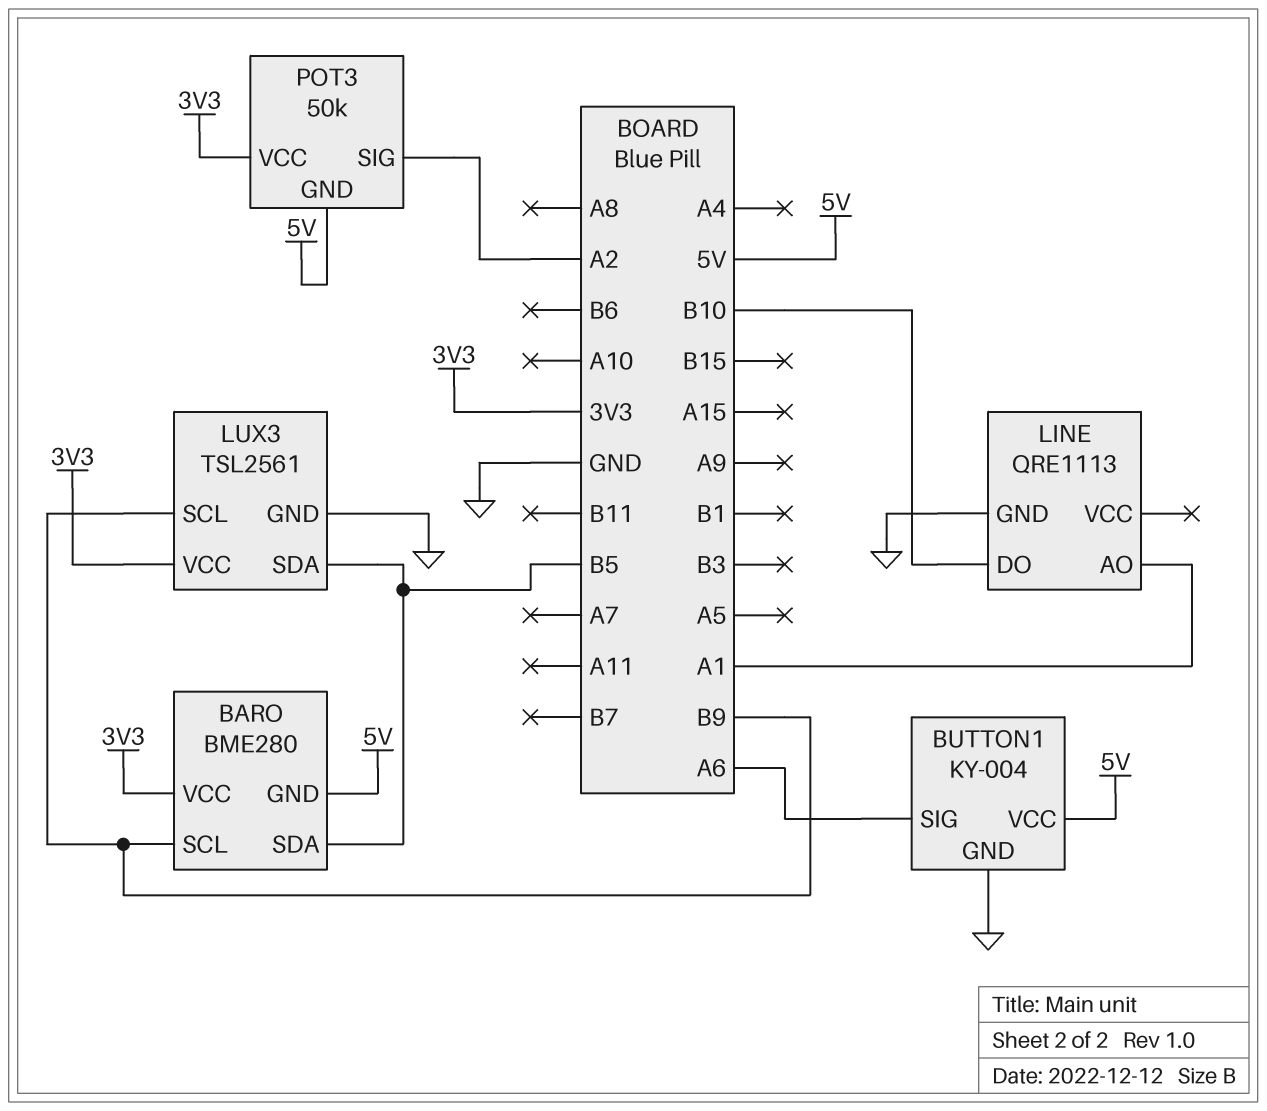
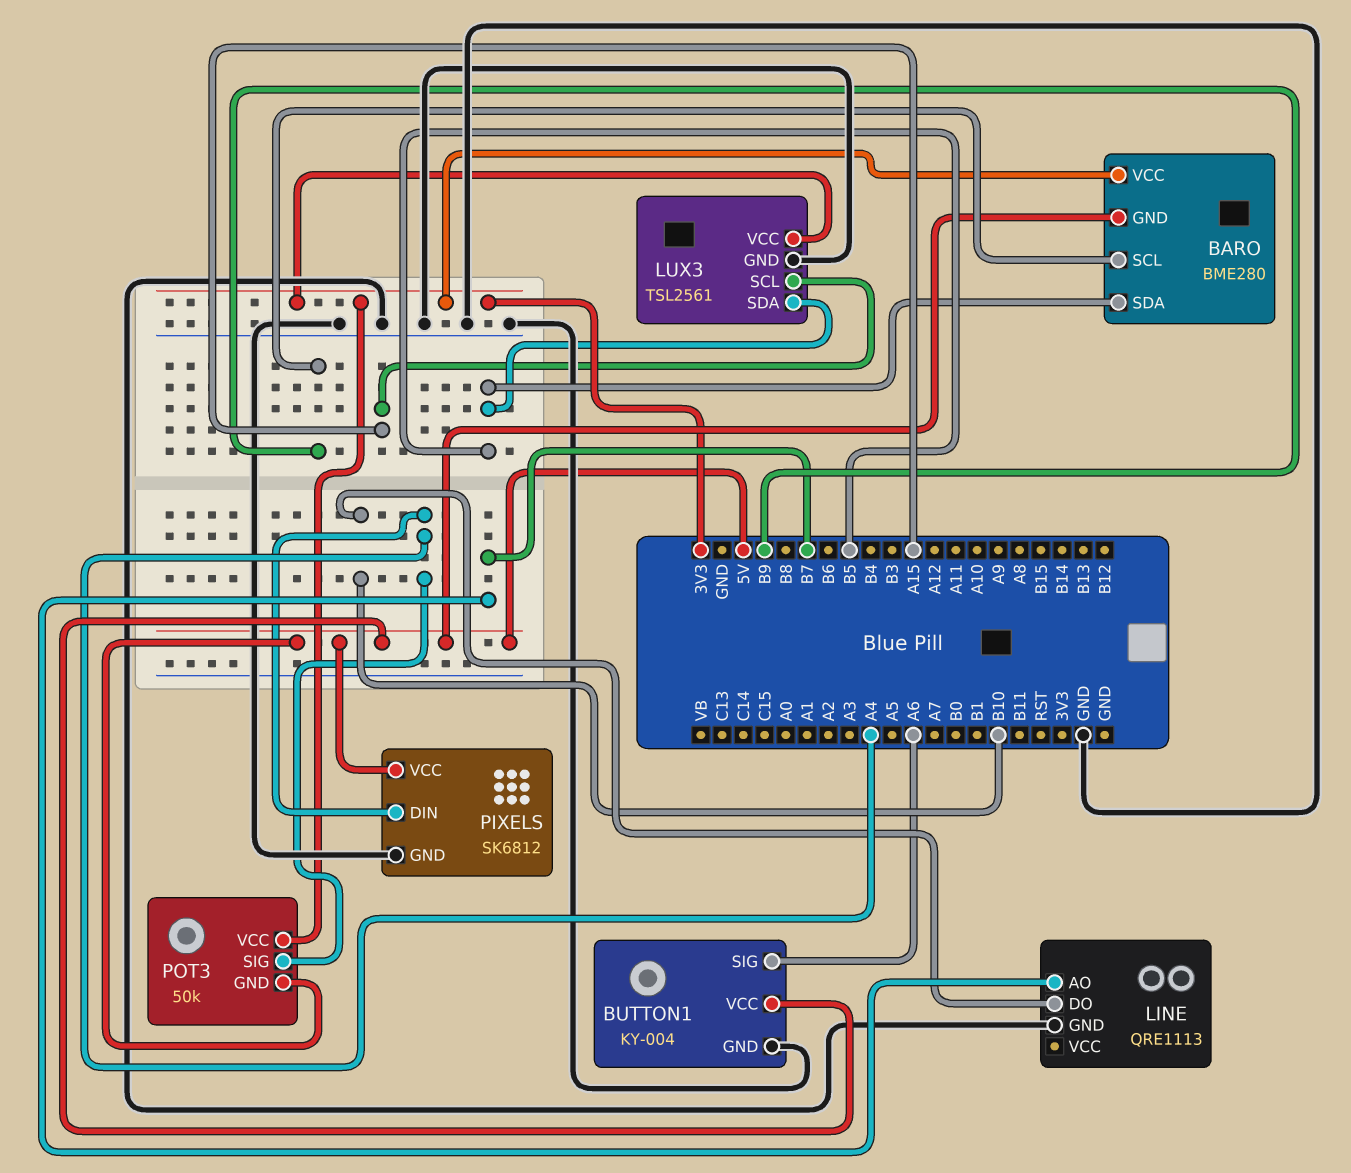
LINE pin AO: A1 -> B7
LUX3 pin SCL: B9 -> A15
PIXELS: none -> SK6812
PIXELS pin DIN: none -> A4
PIXELS pin GND: none -> GND
PIXELS pin VCC: none -> 5V
POT3 pin SIG: A2 -> A4

